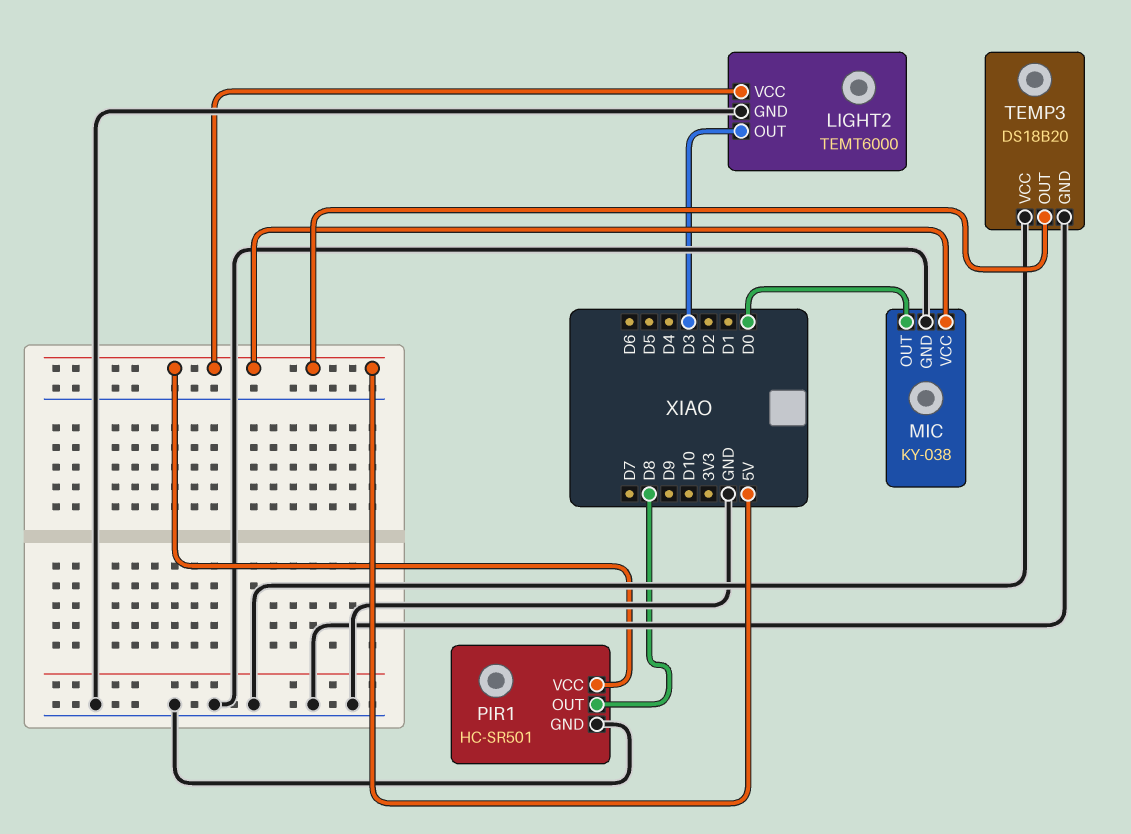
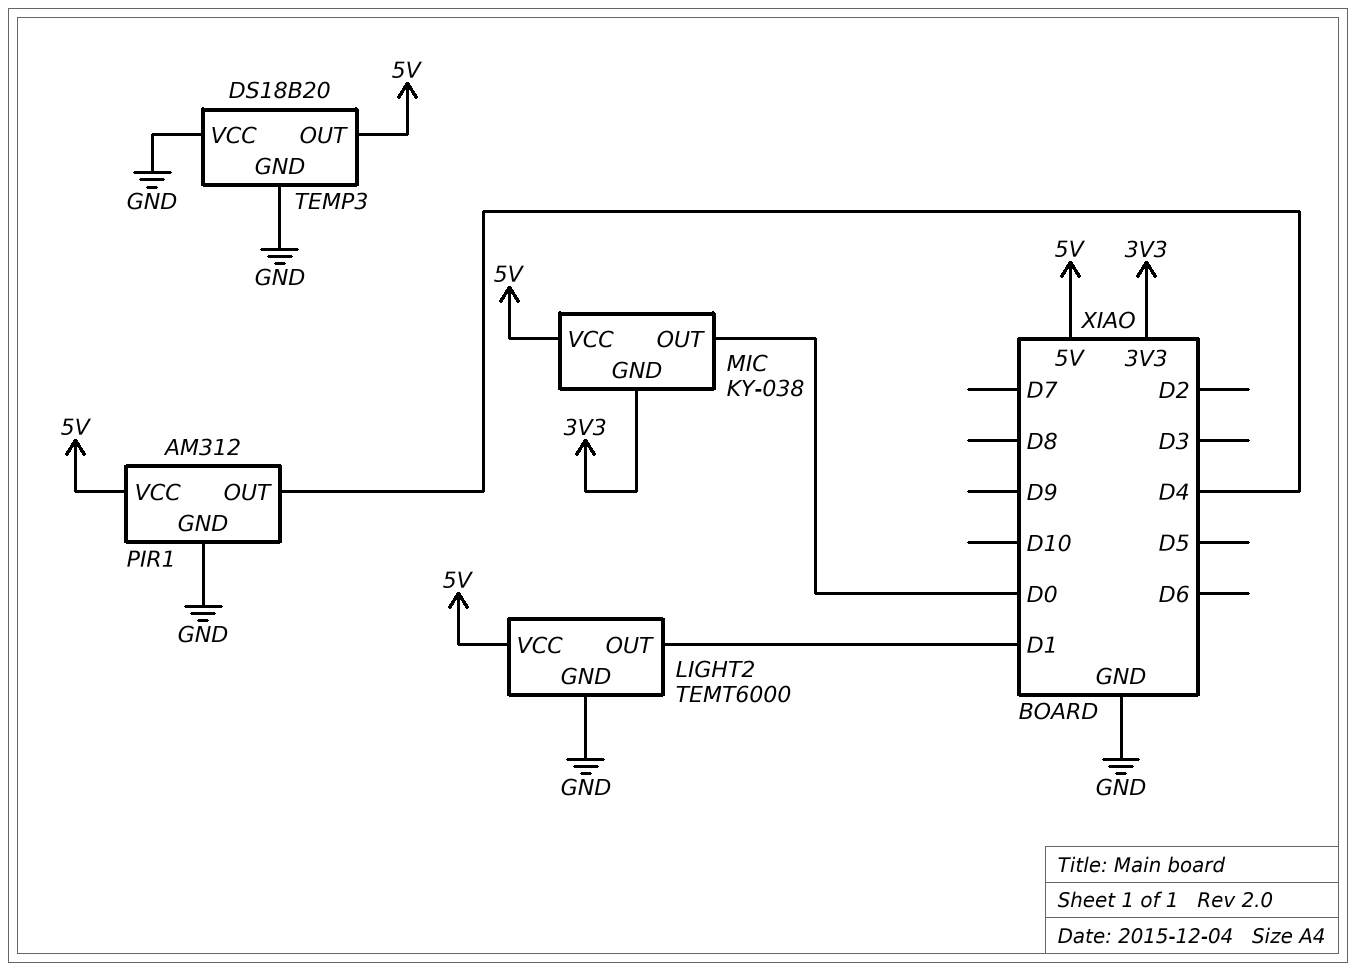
LIGHT2 pin OUT: D3 -> D1
MIC pin GND: GND -> 3V3
PIR1: HC-SR501 -> AM312
PIR1 pin OUT: D8 -> D4

